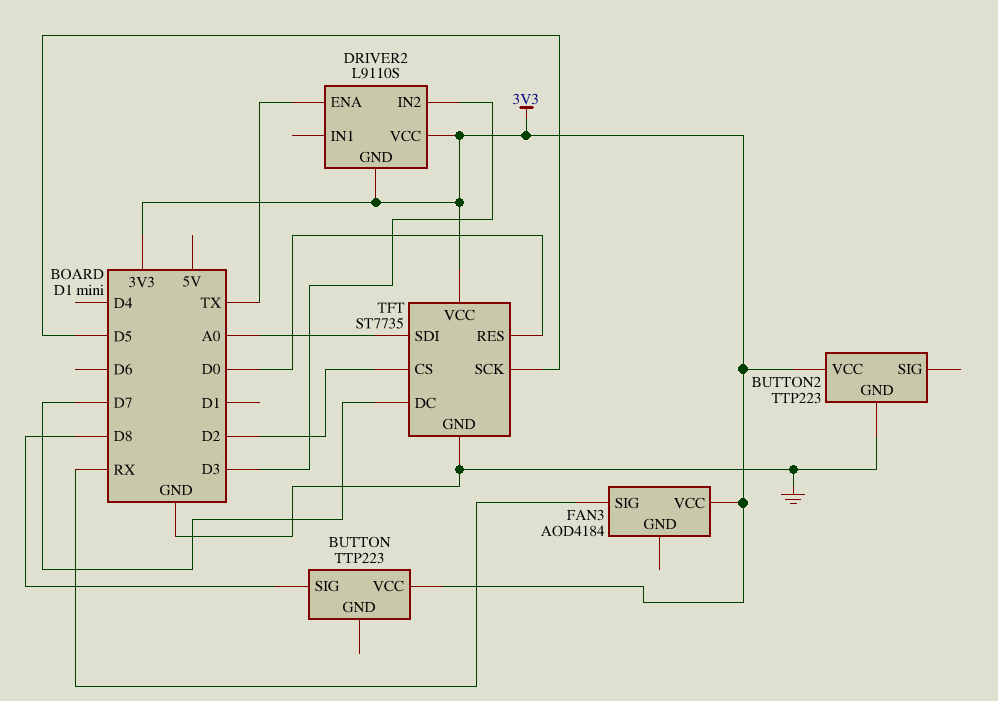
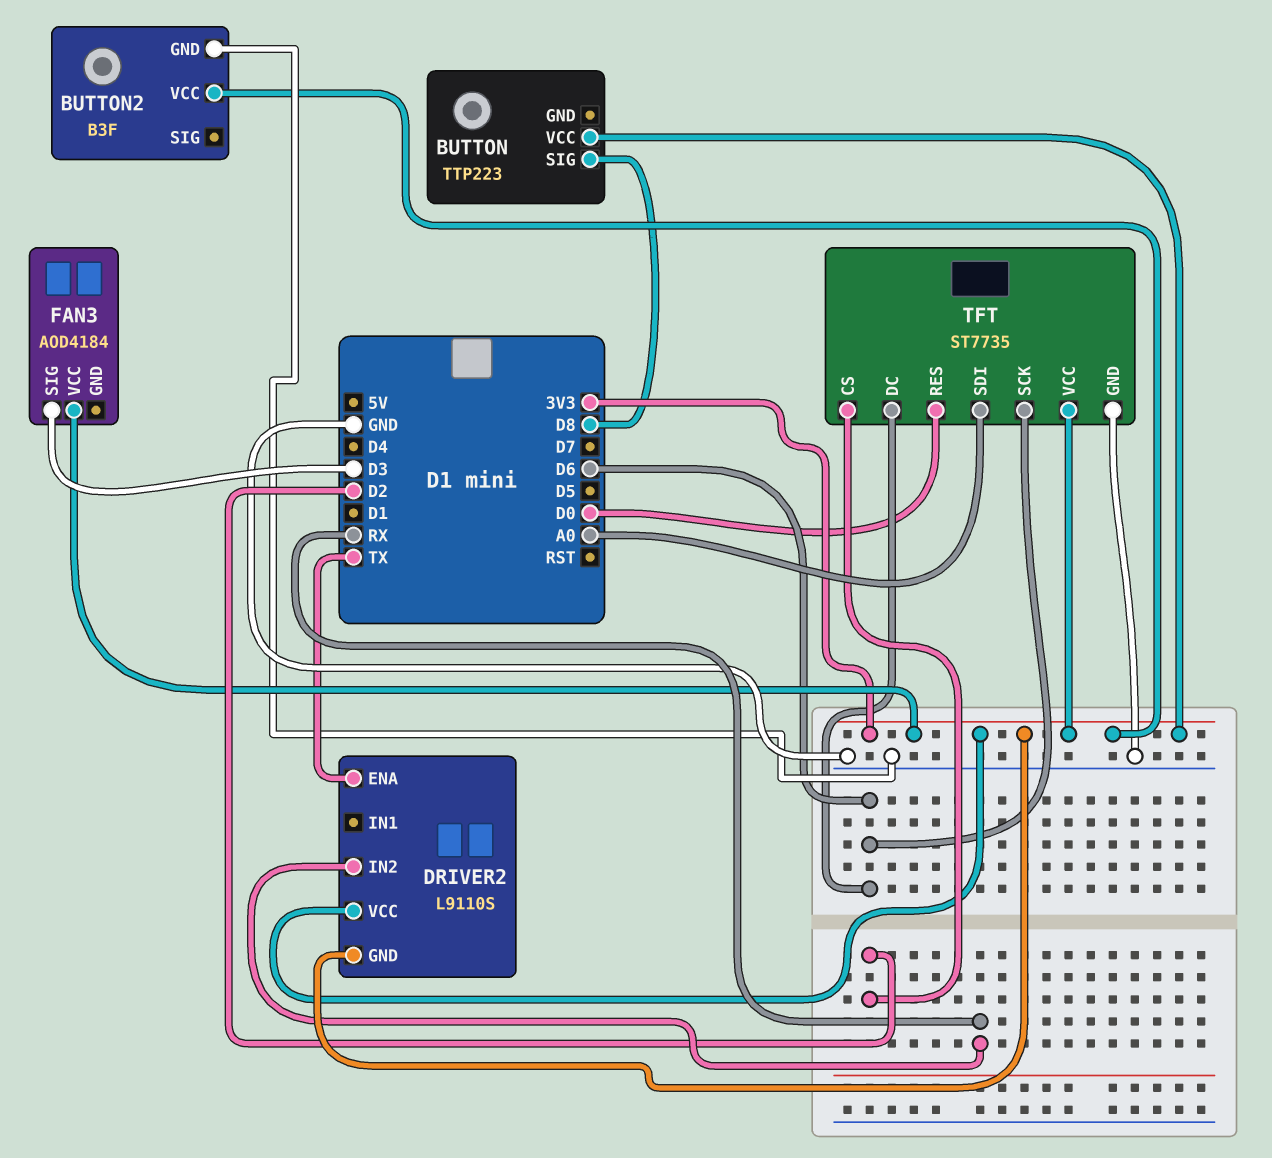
BUTTON2: TTP223 -> B3F
DRIVER2 pin IN2: D3 -> RX
FAN3 pin SIG: RX -> D3
TFT pin DC: D7 -> D6
TFT pin SCK: D5 -> D6

